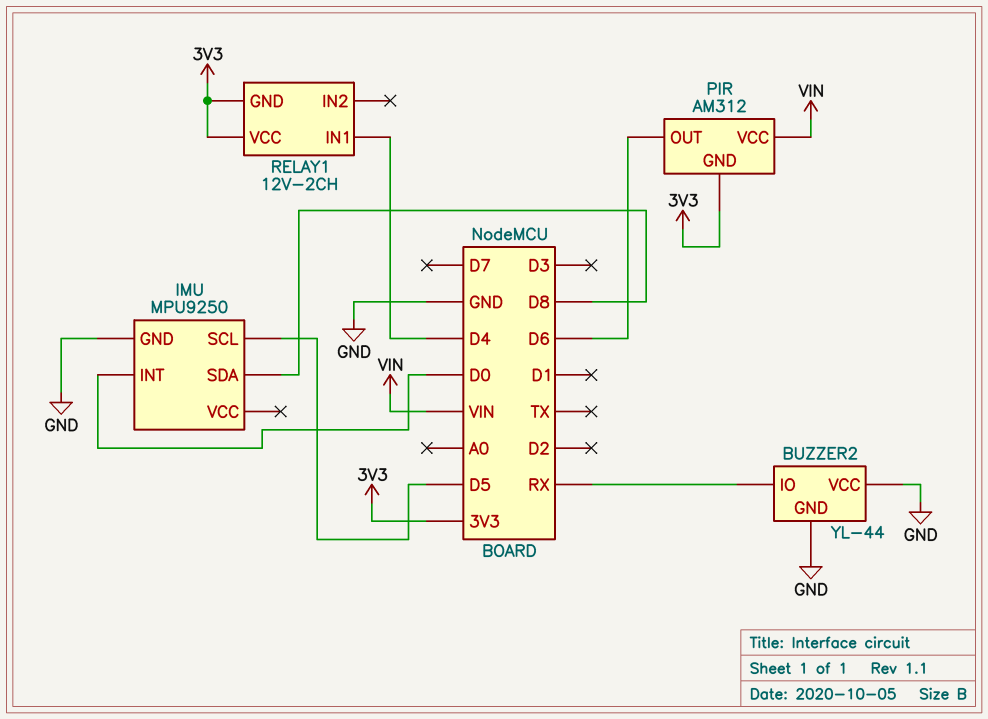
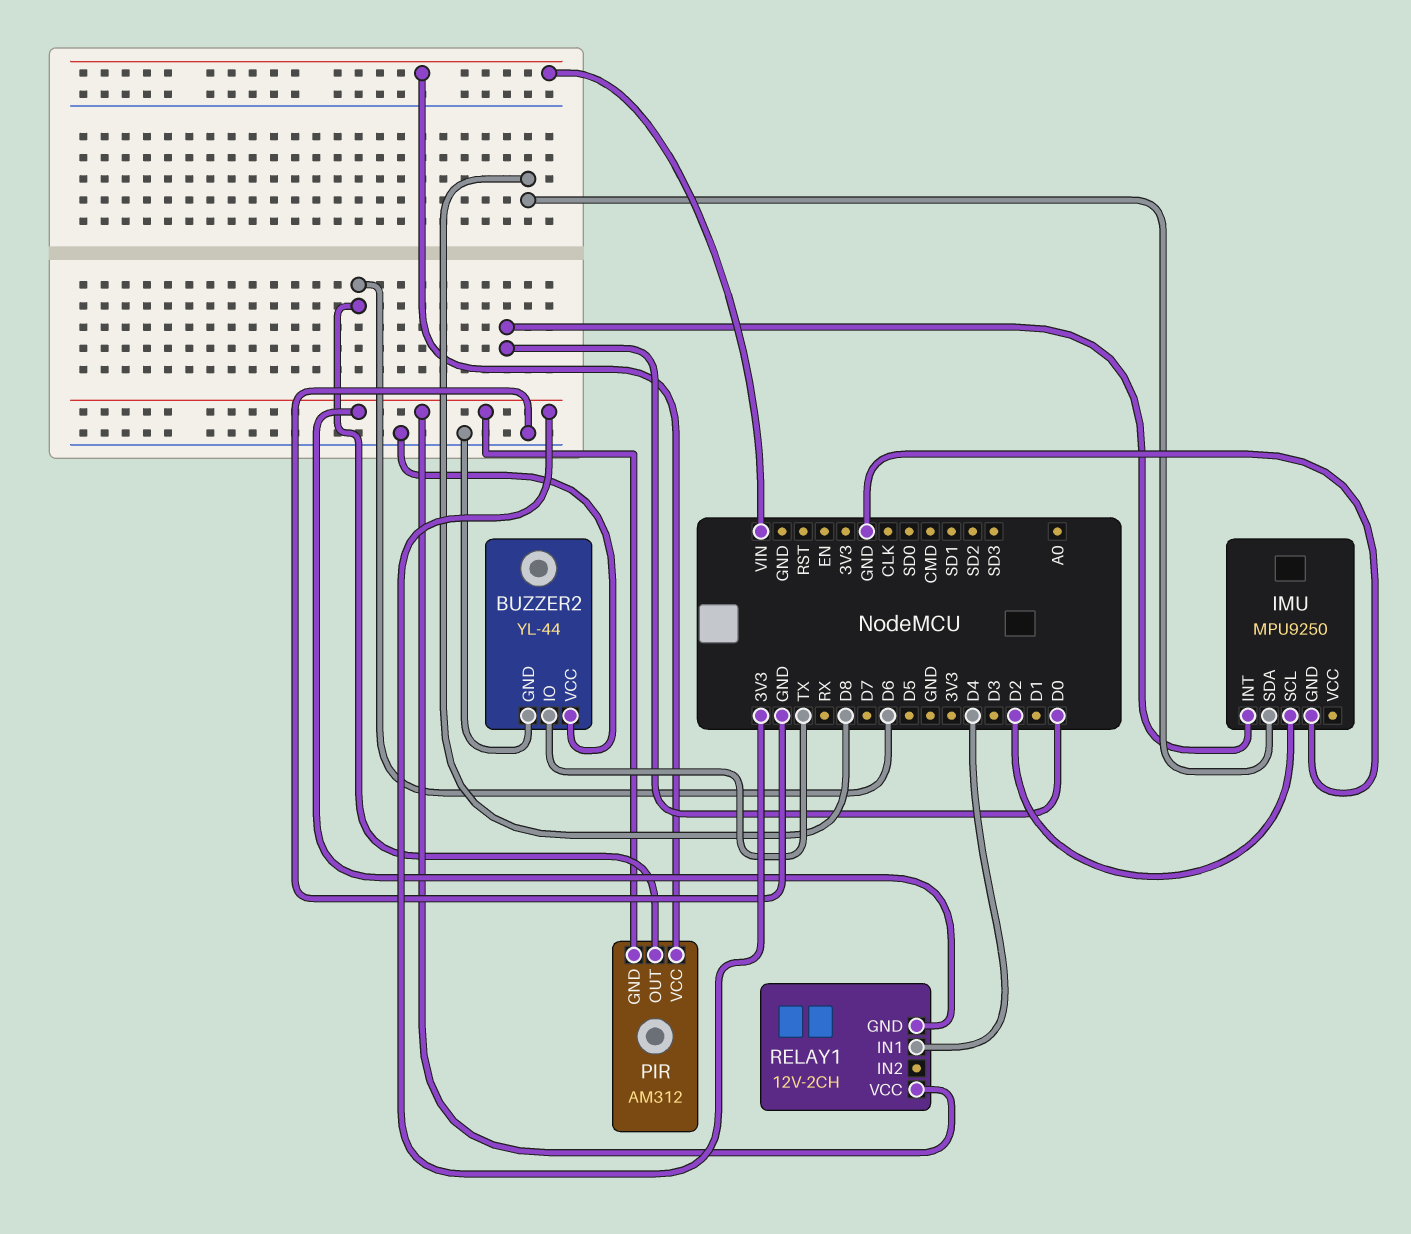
BUZZER2 pin IO: RX -> TX
IMU pin SCL: D5 -> D2

